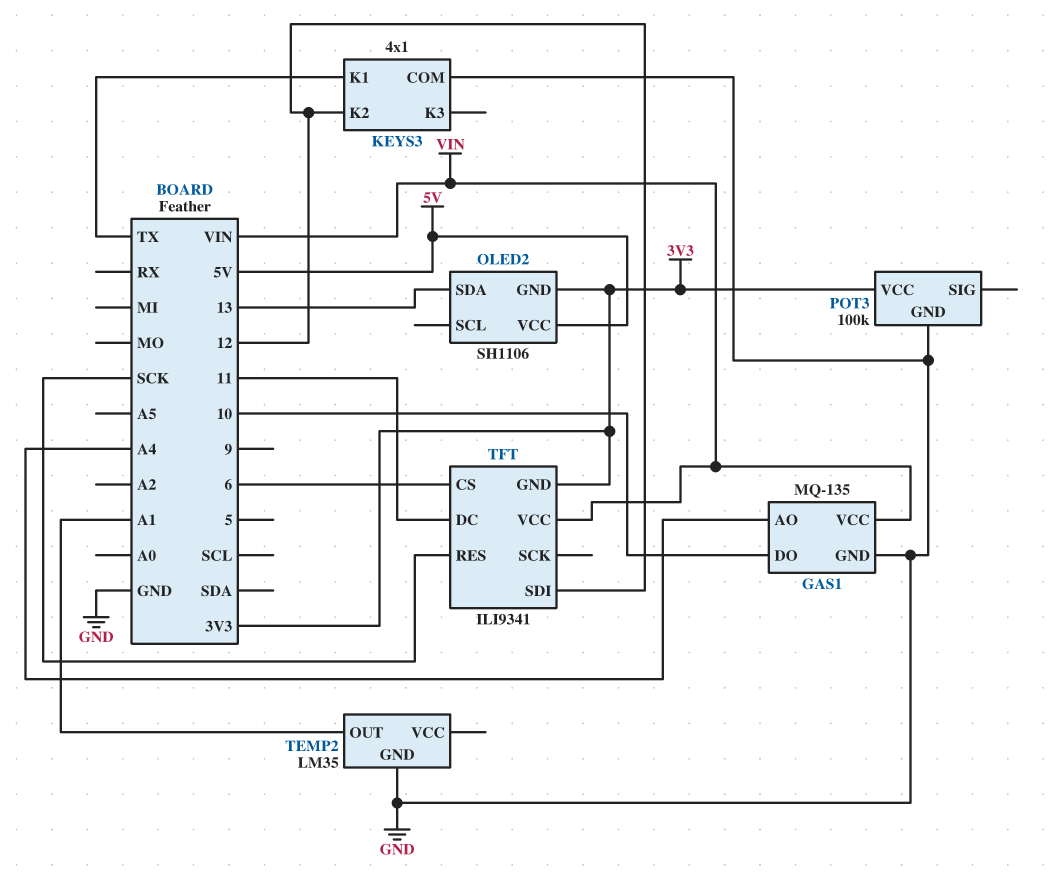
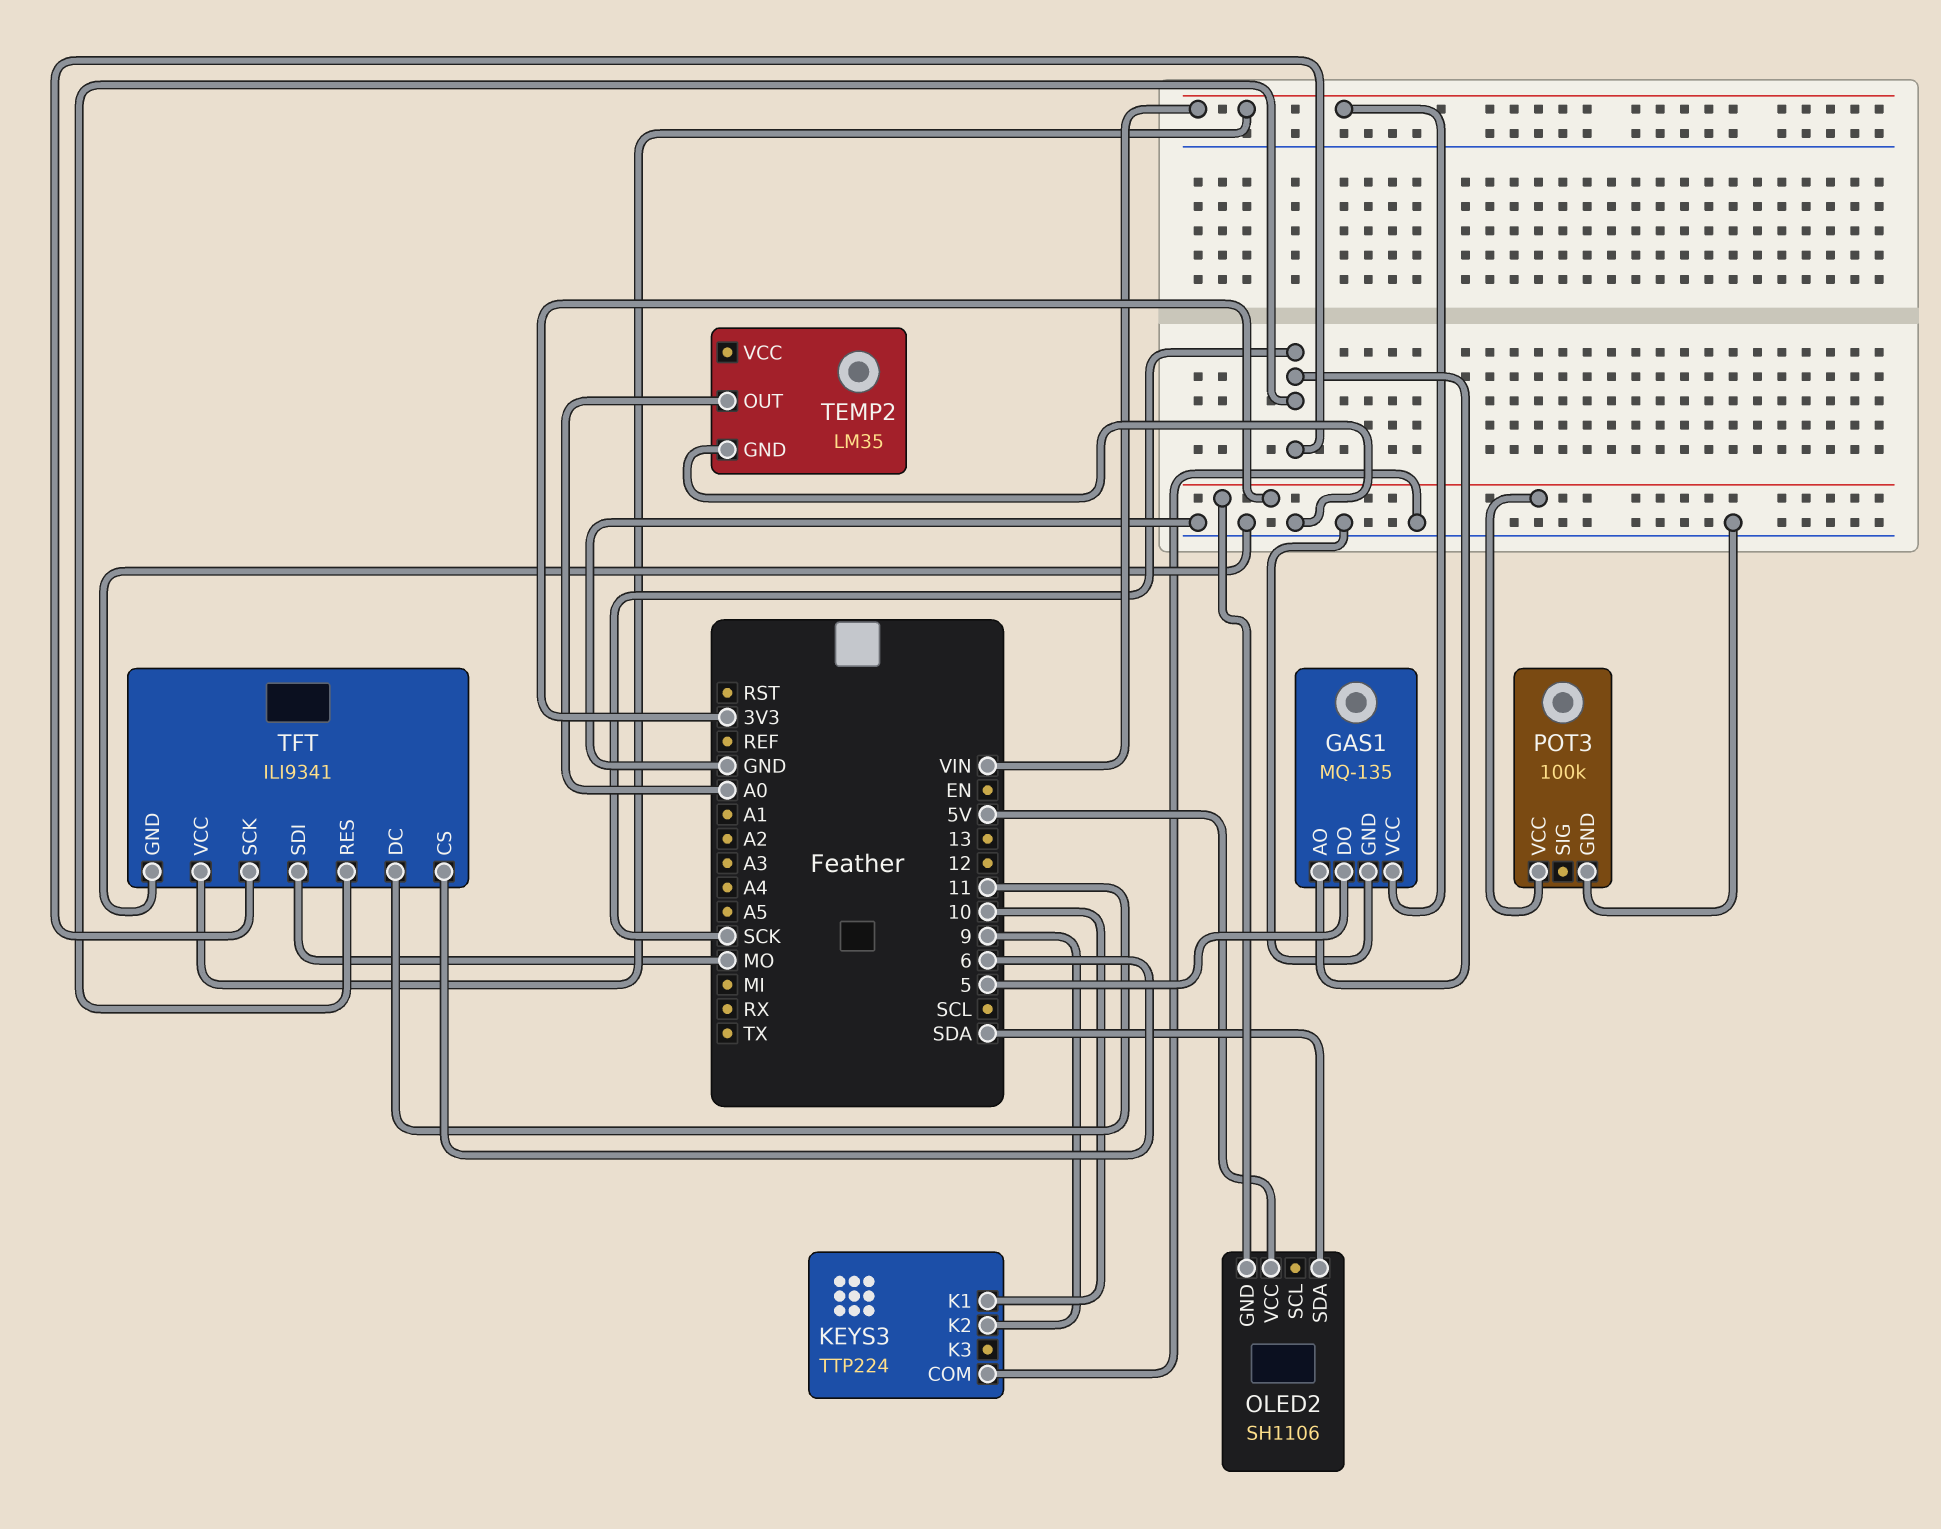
GAS1 pin AO: A4 -> SCK
GAS1 pin DO: 10 -> 5
KEYS3: 4x1 -> TTP224
KEYS3 pin K1: TX -> 10
KEYS3 pin K2: 12 -> 9
OLED2 pin SDA: 13 -> SDA
TEMP2 pin OUT: A1 -> A0
TFT pin GND: 3V3 -> GND
TFT pin SCK: none -> SCK
TFT pin SDI: 12 -> MO

